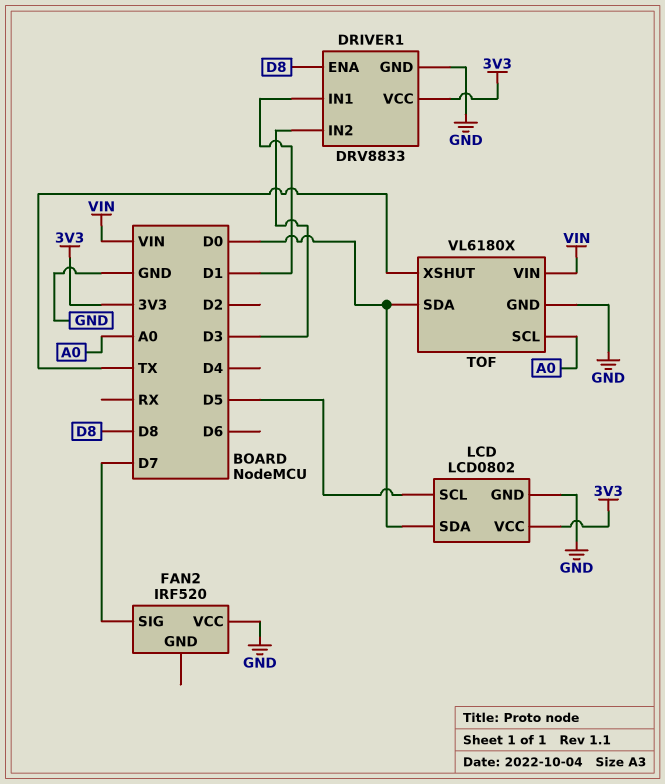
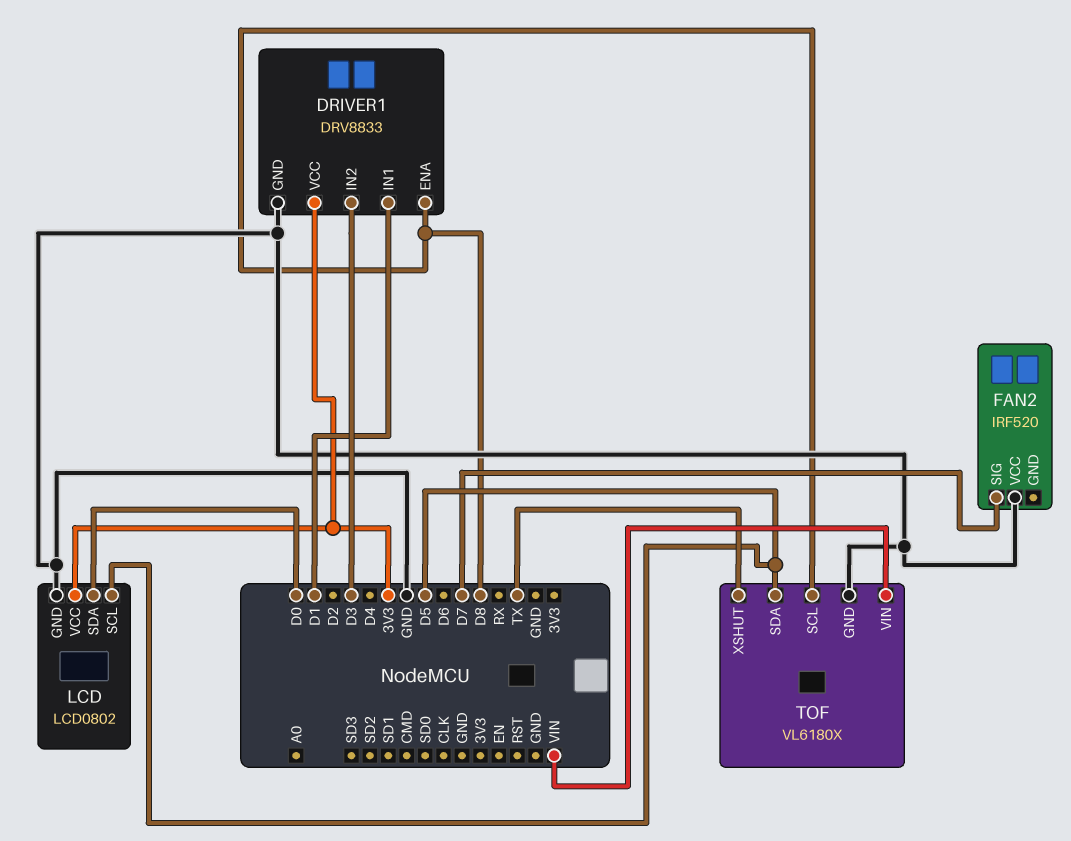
TOF pin SCL: A0 -> D8
TOF pin SDA: D0 -> D5

